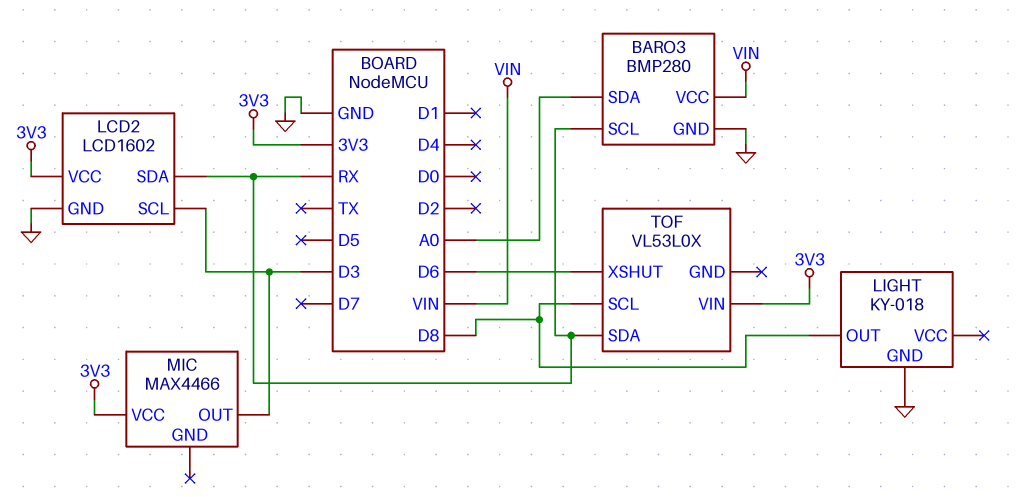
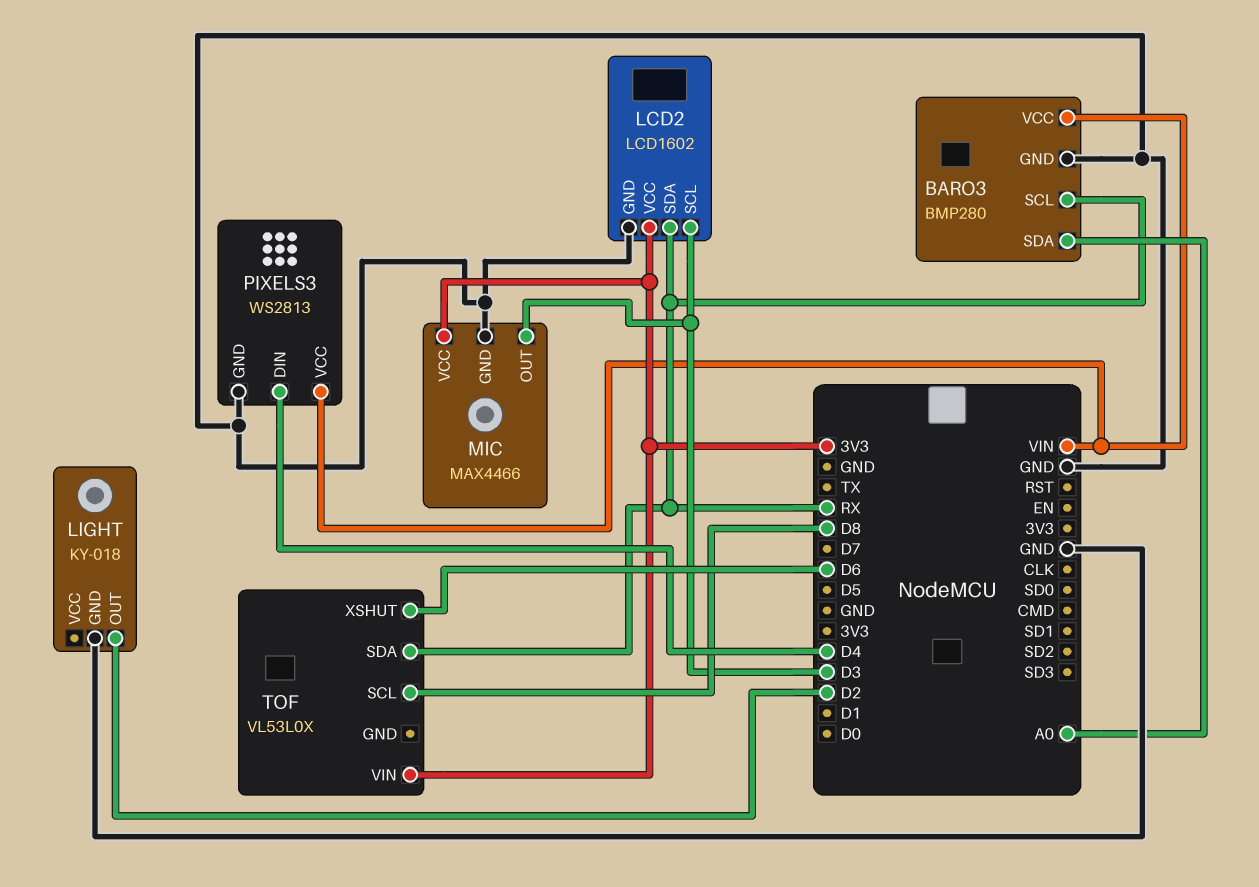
LIGHT pin OUT: D8 -> D2
MIC pin GND: none -> GND
PIXELS3: none -> WS2813
PIXELS3 pin DIN: none -> D4
PIXELS3 pin GND: none -> GND
PIXELS3 pin VCC: none -> VIN

